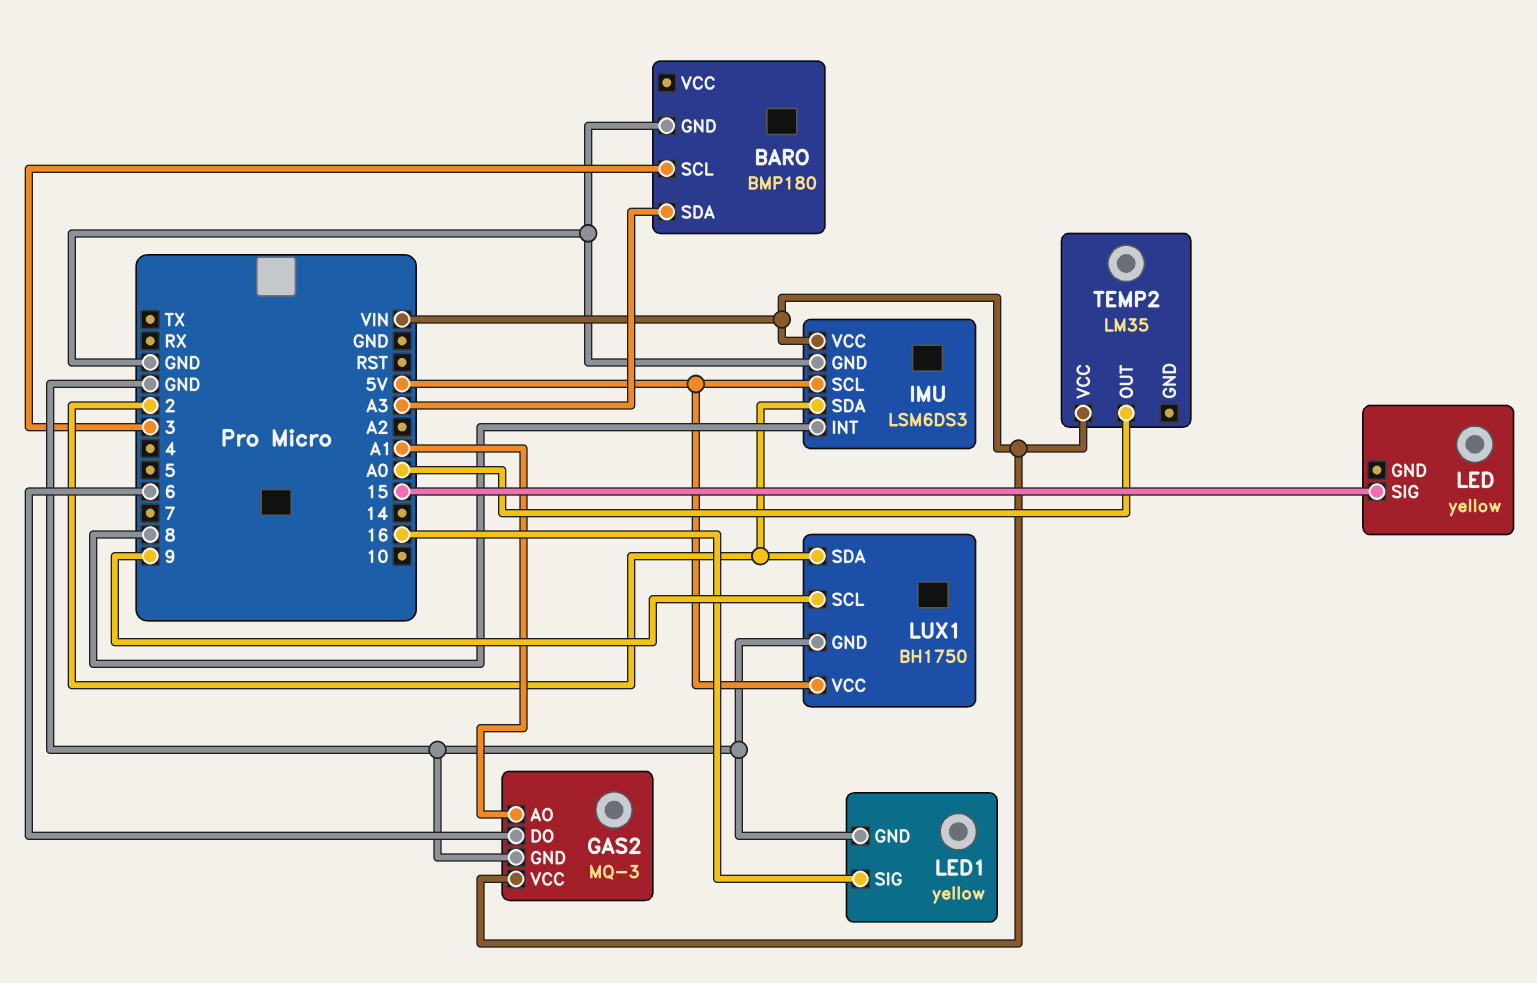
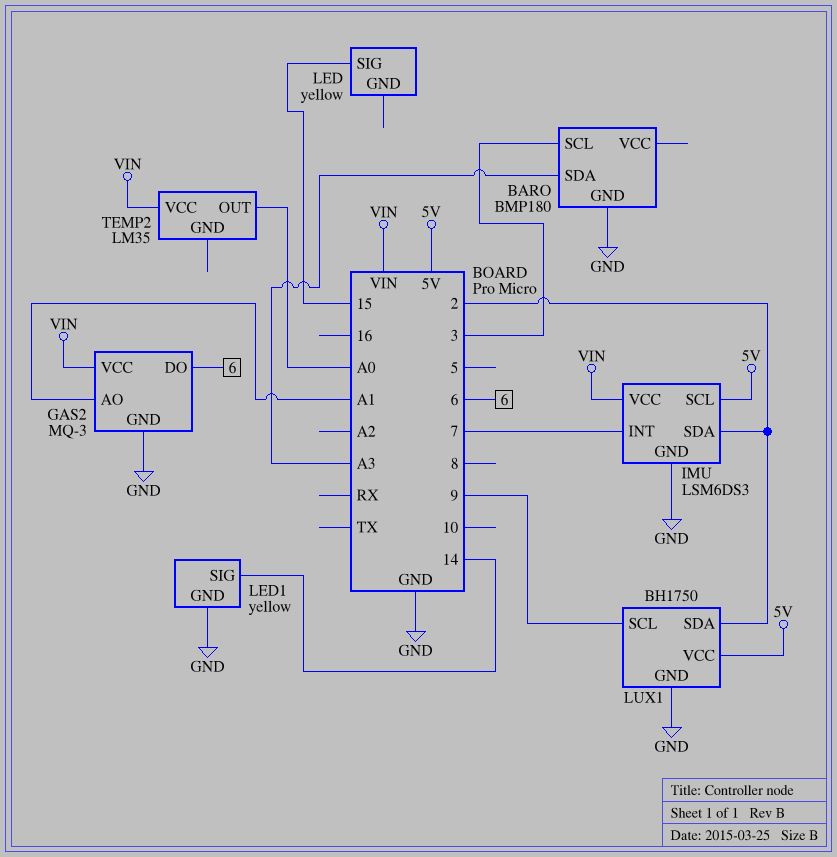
IMU pin INT: 8 -> 7
LED1 pin SIG: 16 -> 14

